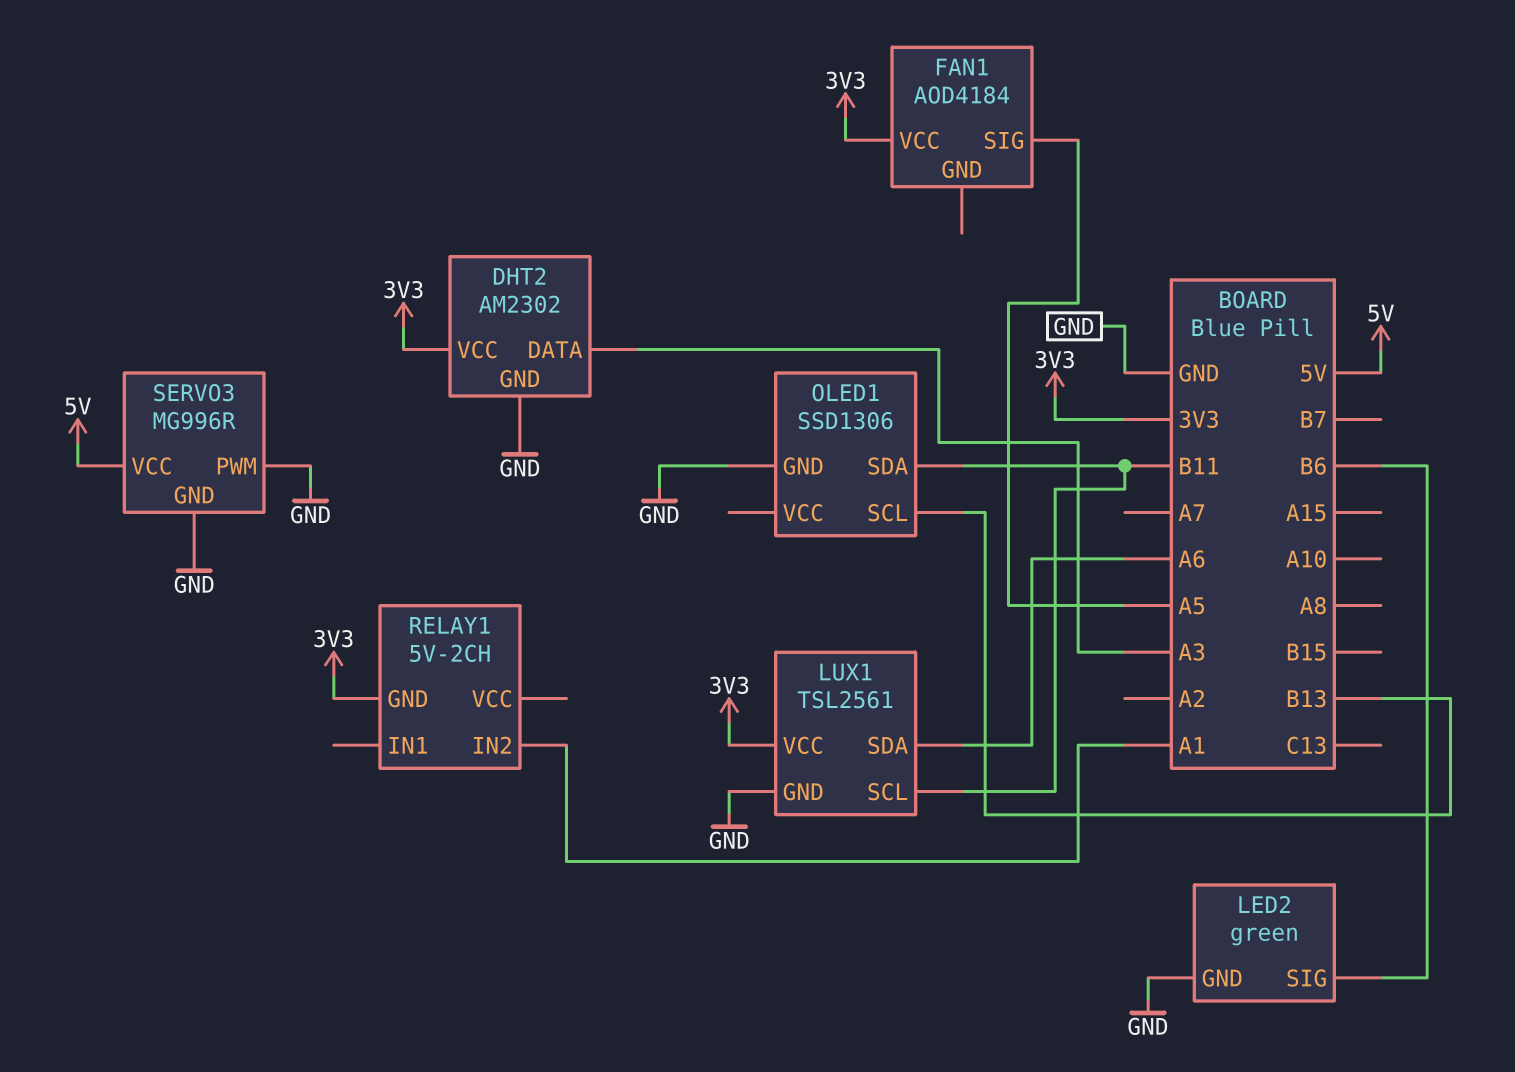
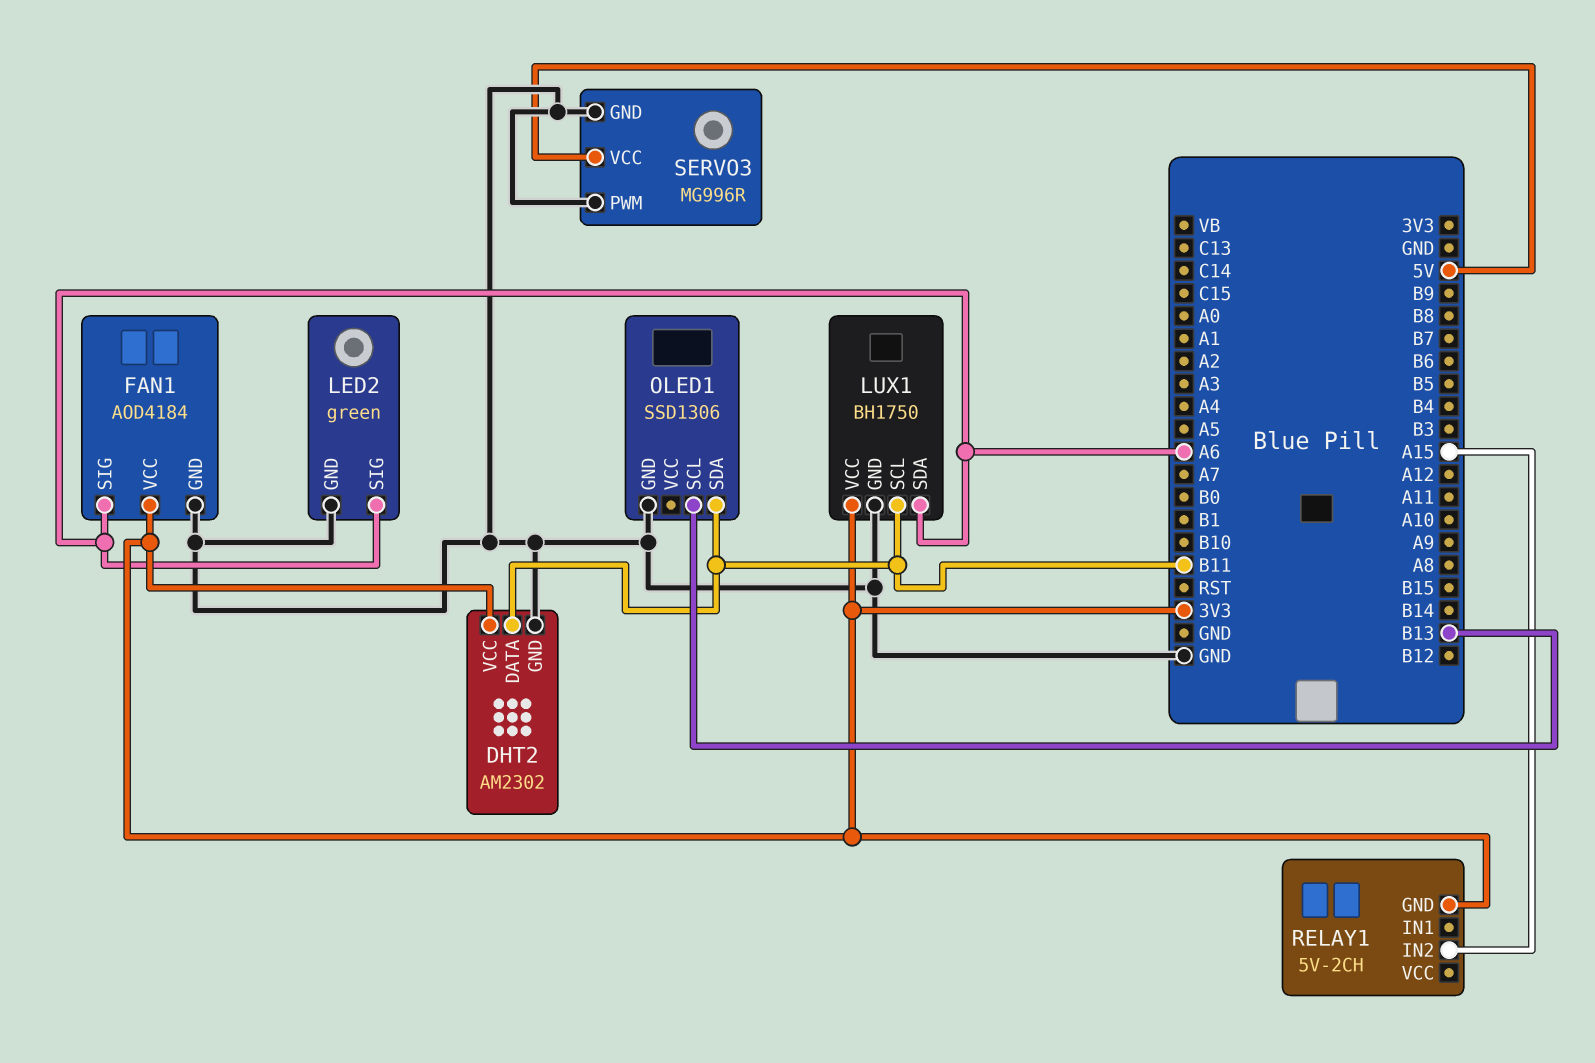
DHT2 pin DATA: A3 -> B11
FAN1 pin GND: none -> GND
FAN1 pin SIG: A5 -> A6
LED2 pin SIG: B6 -> A6
LUX1: TSL2561 -> BH1750
RELAY1 pin IN2: A1 -> A15

